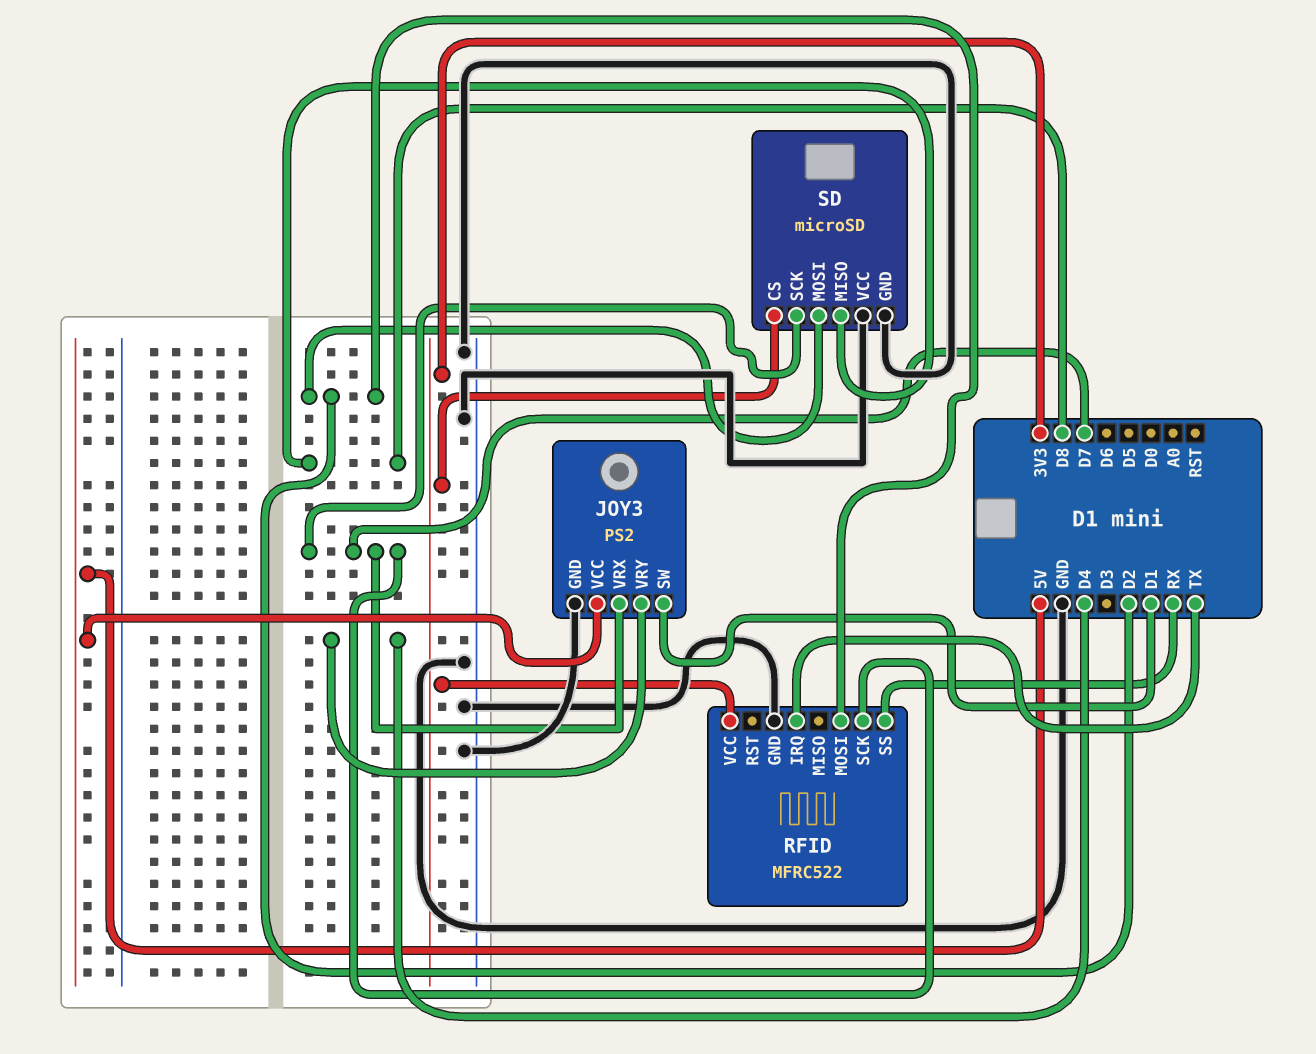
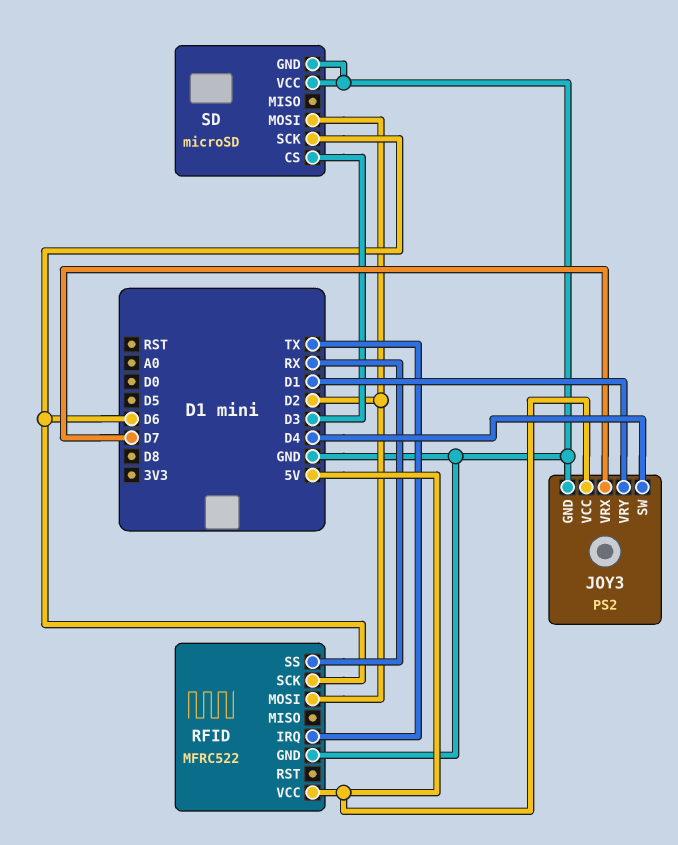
JOY3 pin SW: D1 -> D4
JOY3 pin VRY: D4 -> D1
RFID pin SCK: D7 -> D6
RFID pin VCC: 3V3 -> 5V
SD pin CS: 3V3 -> D3
SD pin MISO: D8 -> none
SD pin SCK: D7 -> D6

